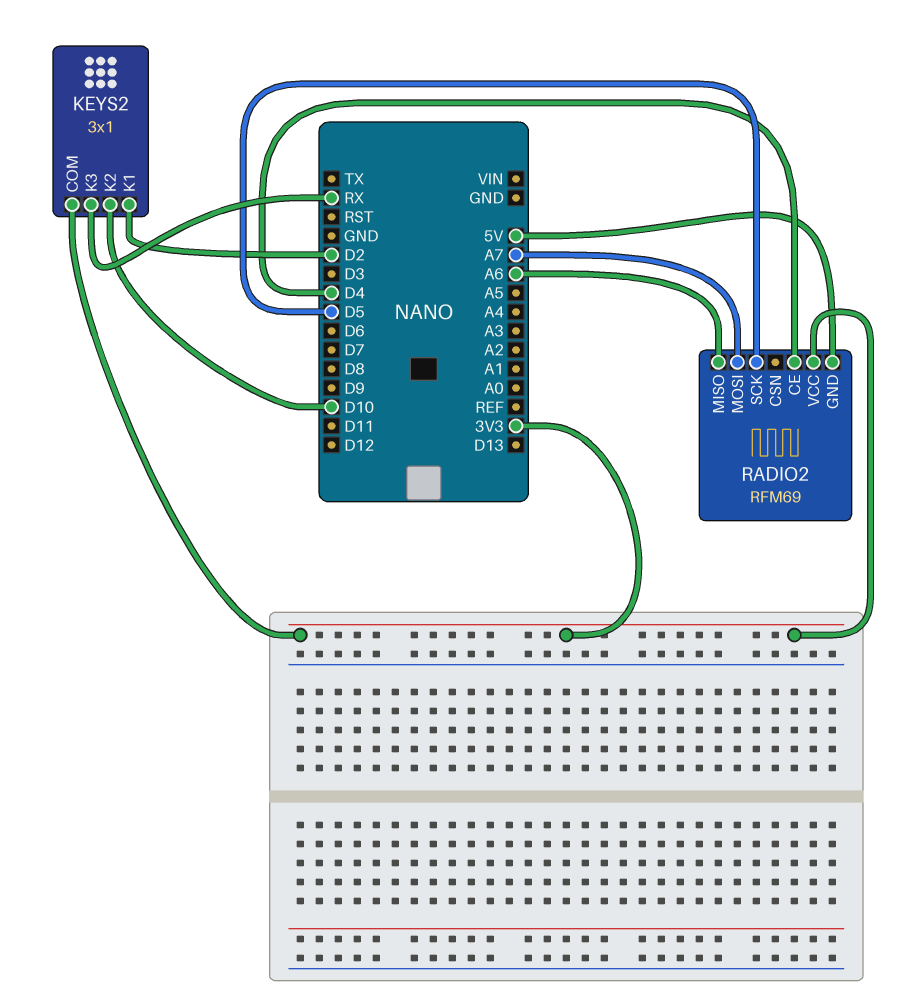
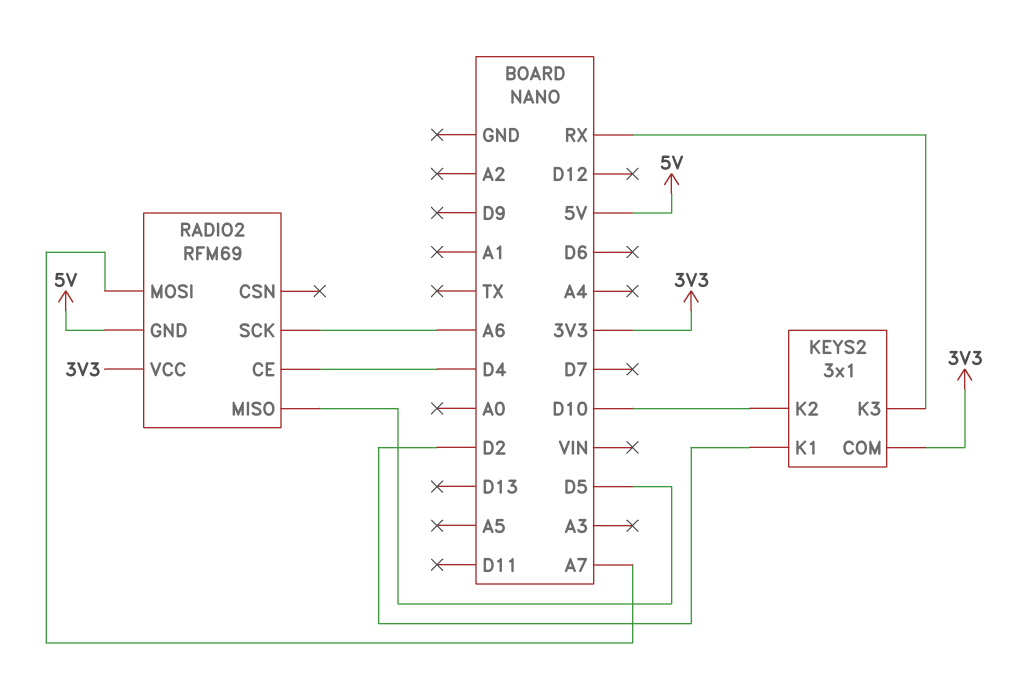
RADIO2 pin MISO: A6 -> D5
RADIO2 pin SCK: D5 -> A6

